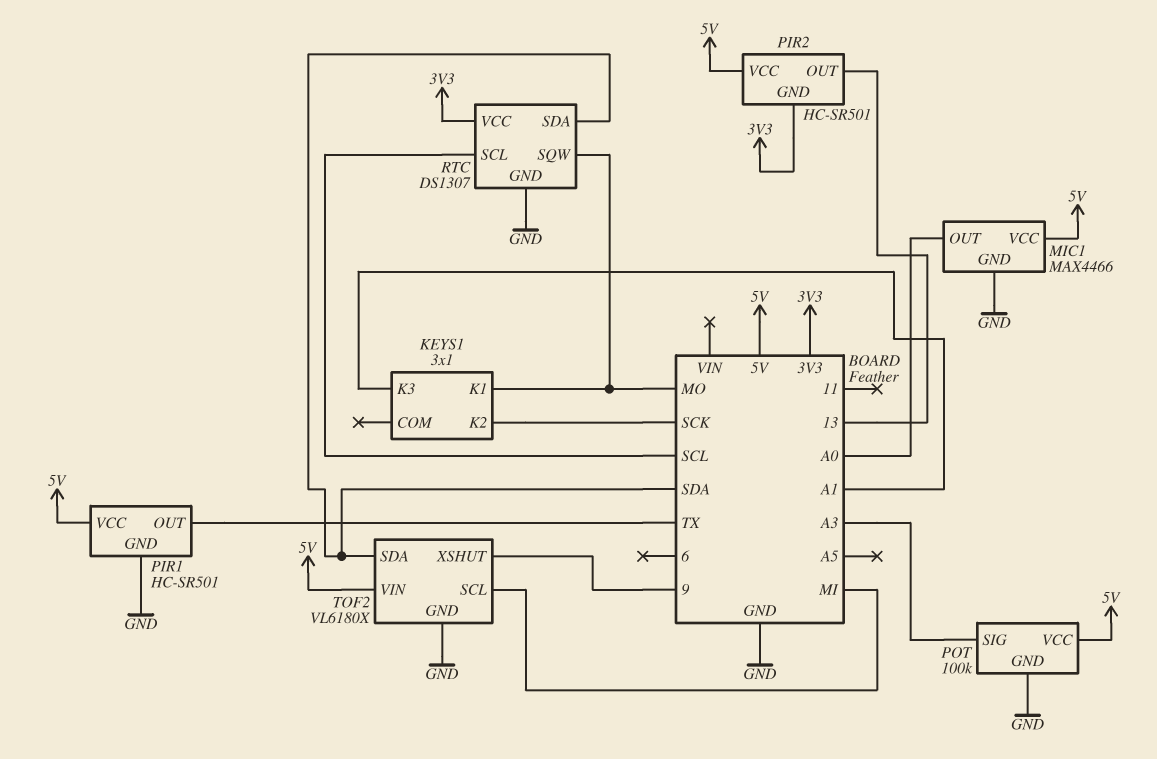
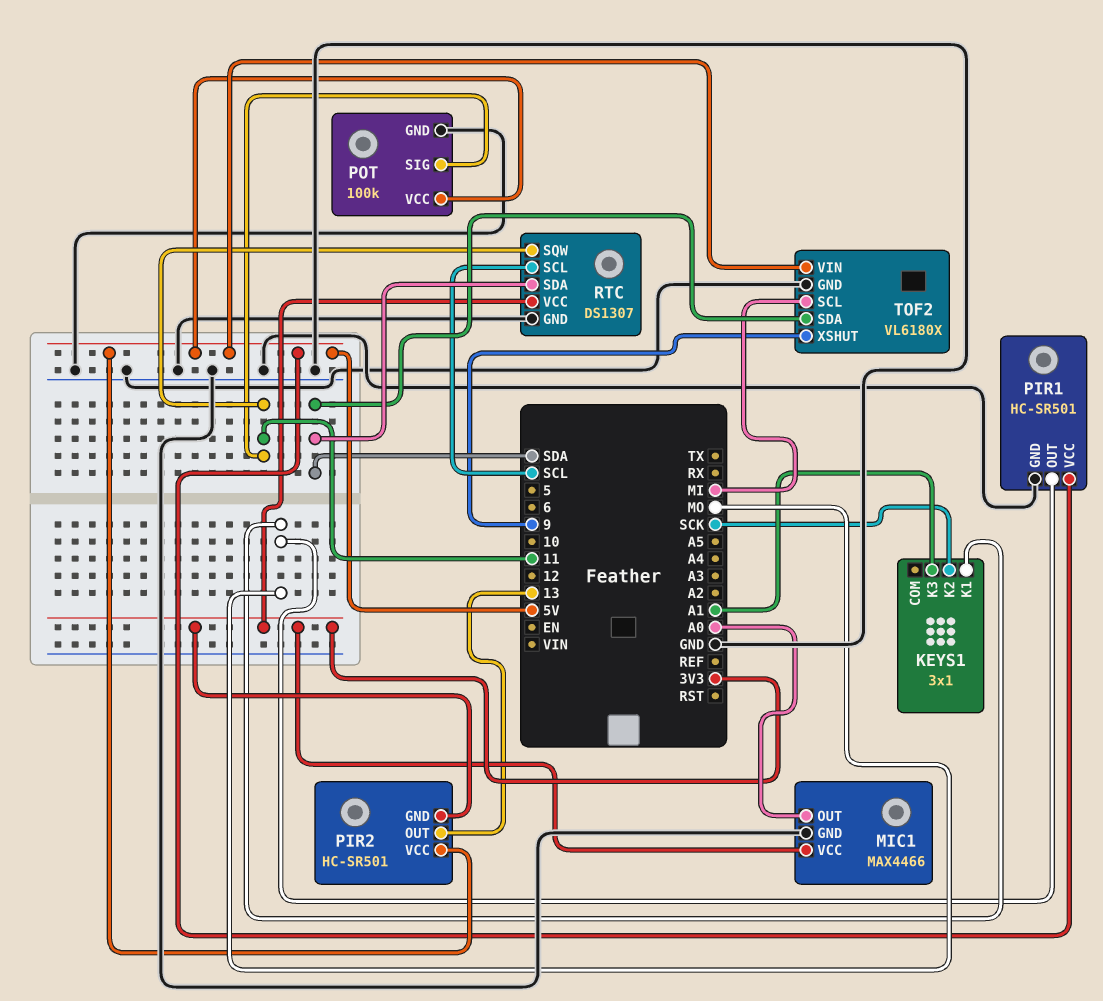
MIC1 pin VCC: 5V -> 3V3
PIR1 pin OUT: TX -> MO
POT pin SIG: A3 -> 11
RTC pin SQW: MO -> 11

